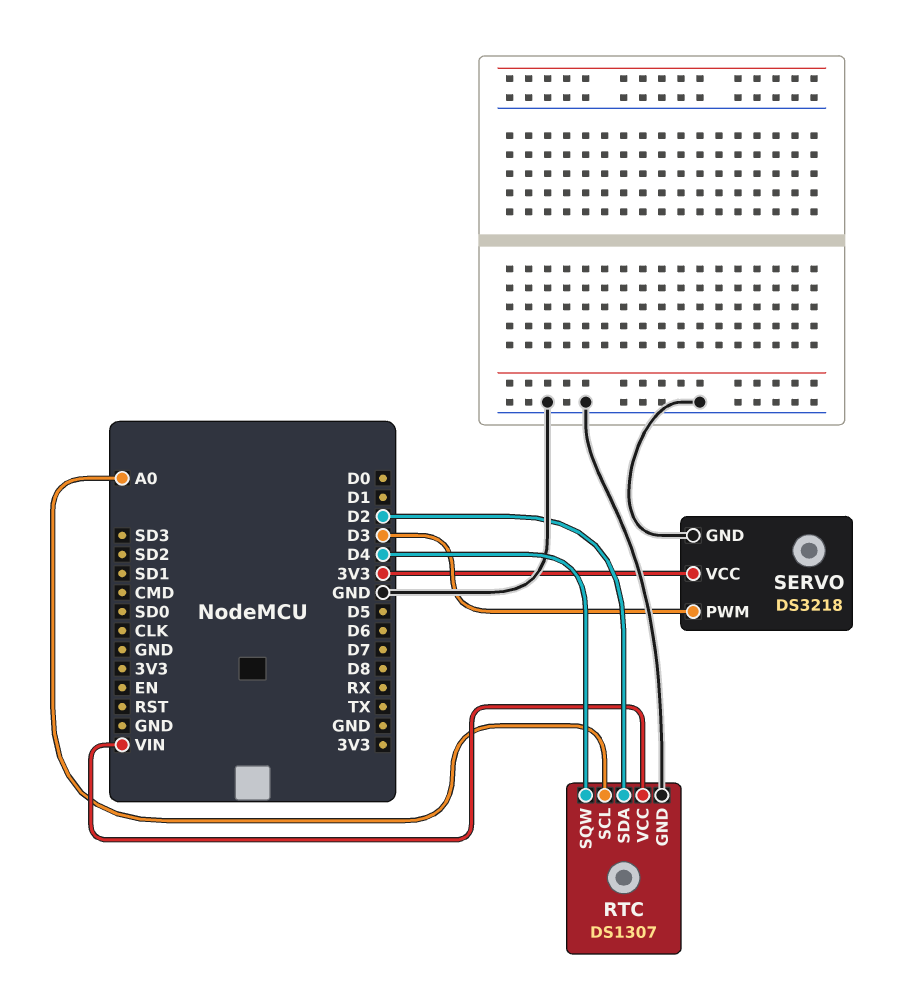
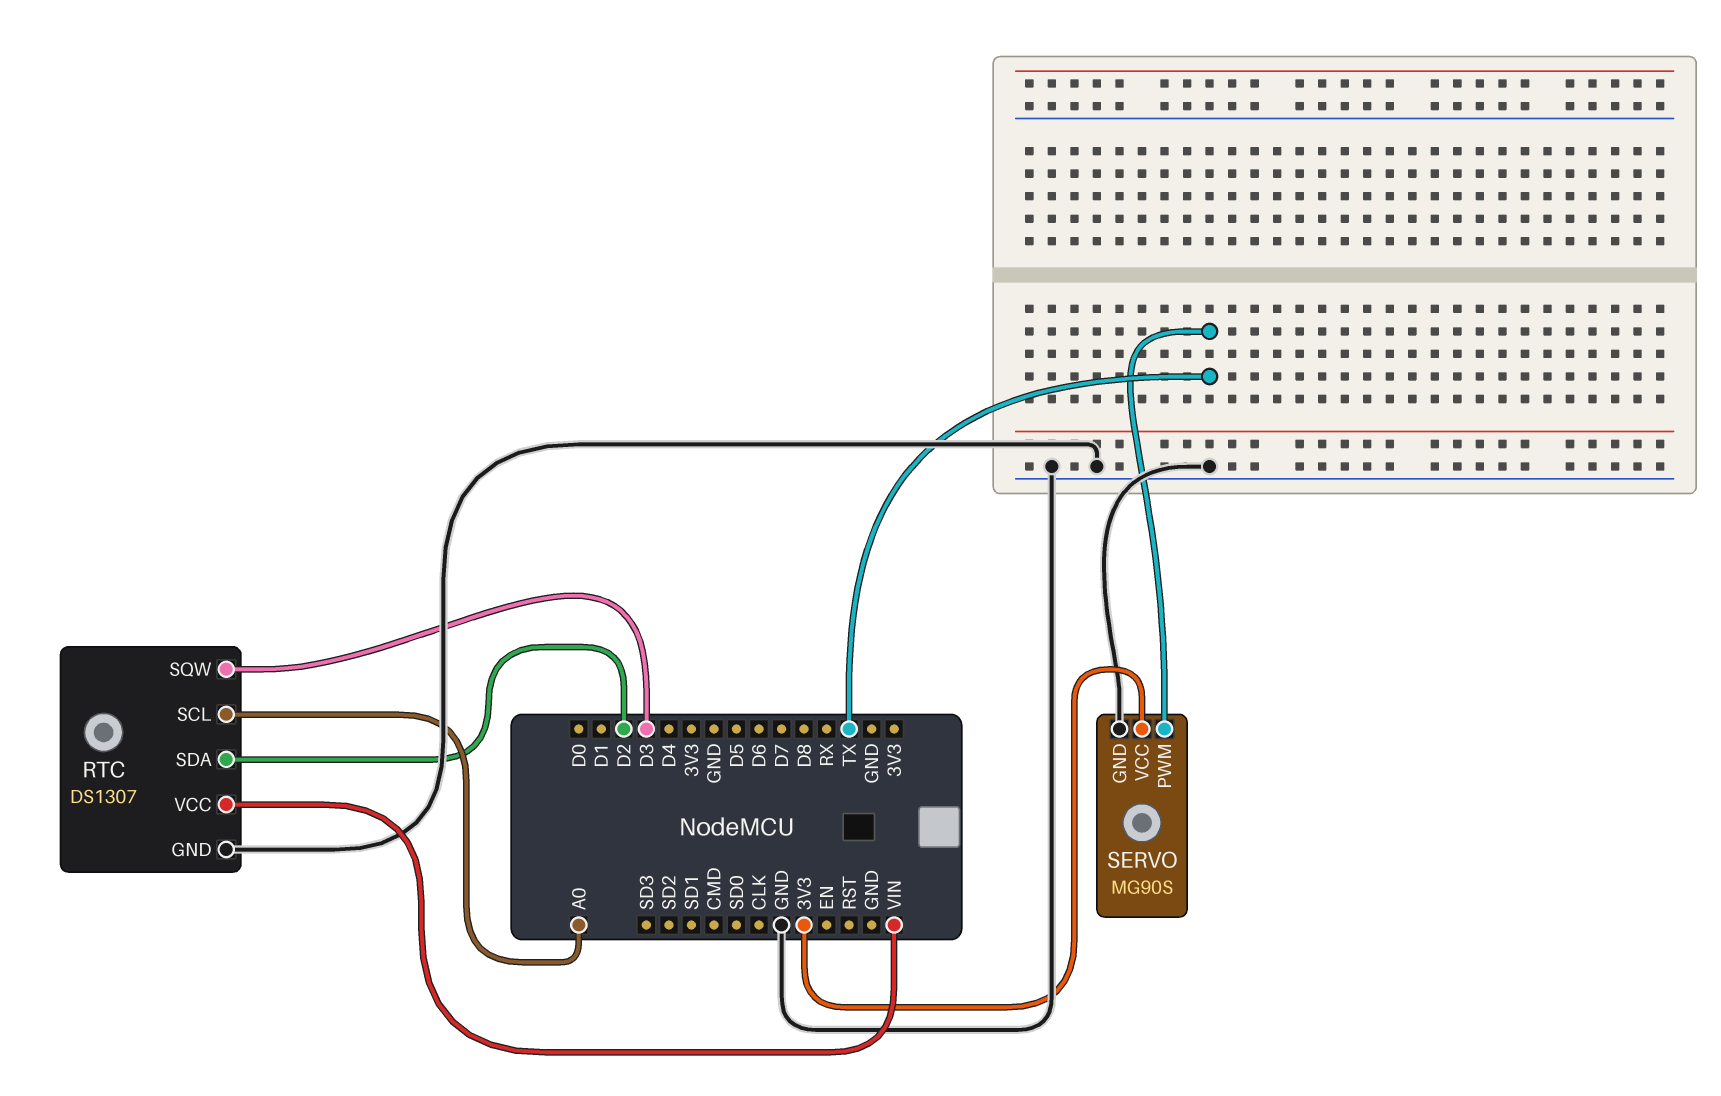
RTC pin SQW: D4 -> D3
SERVO: DS3218 -> MG90S
SERVO pin PWM: D3 -> TX

